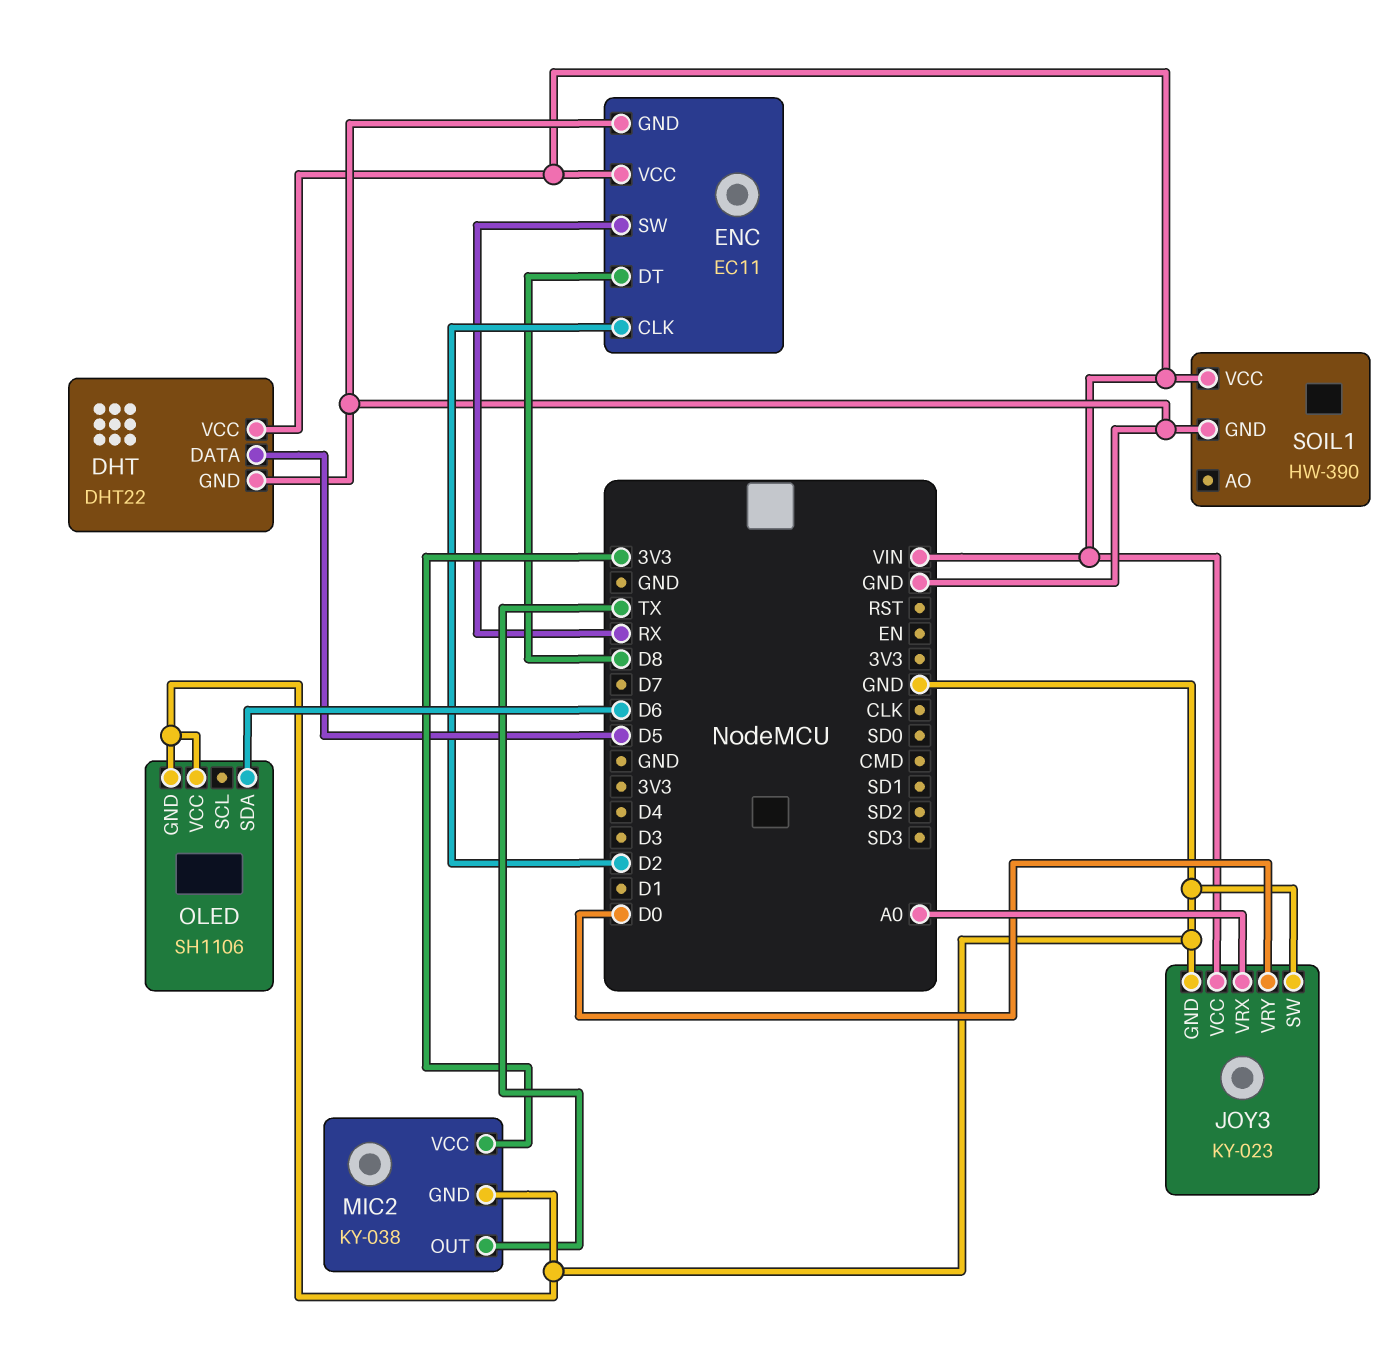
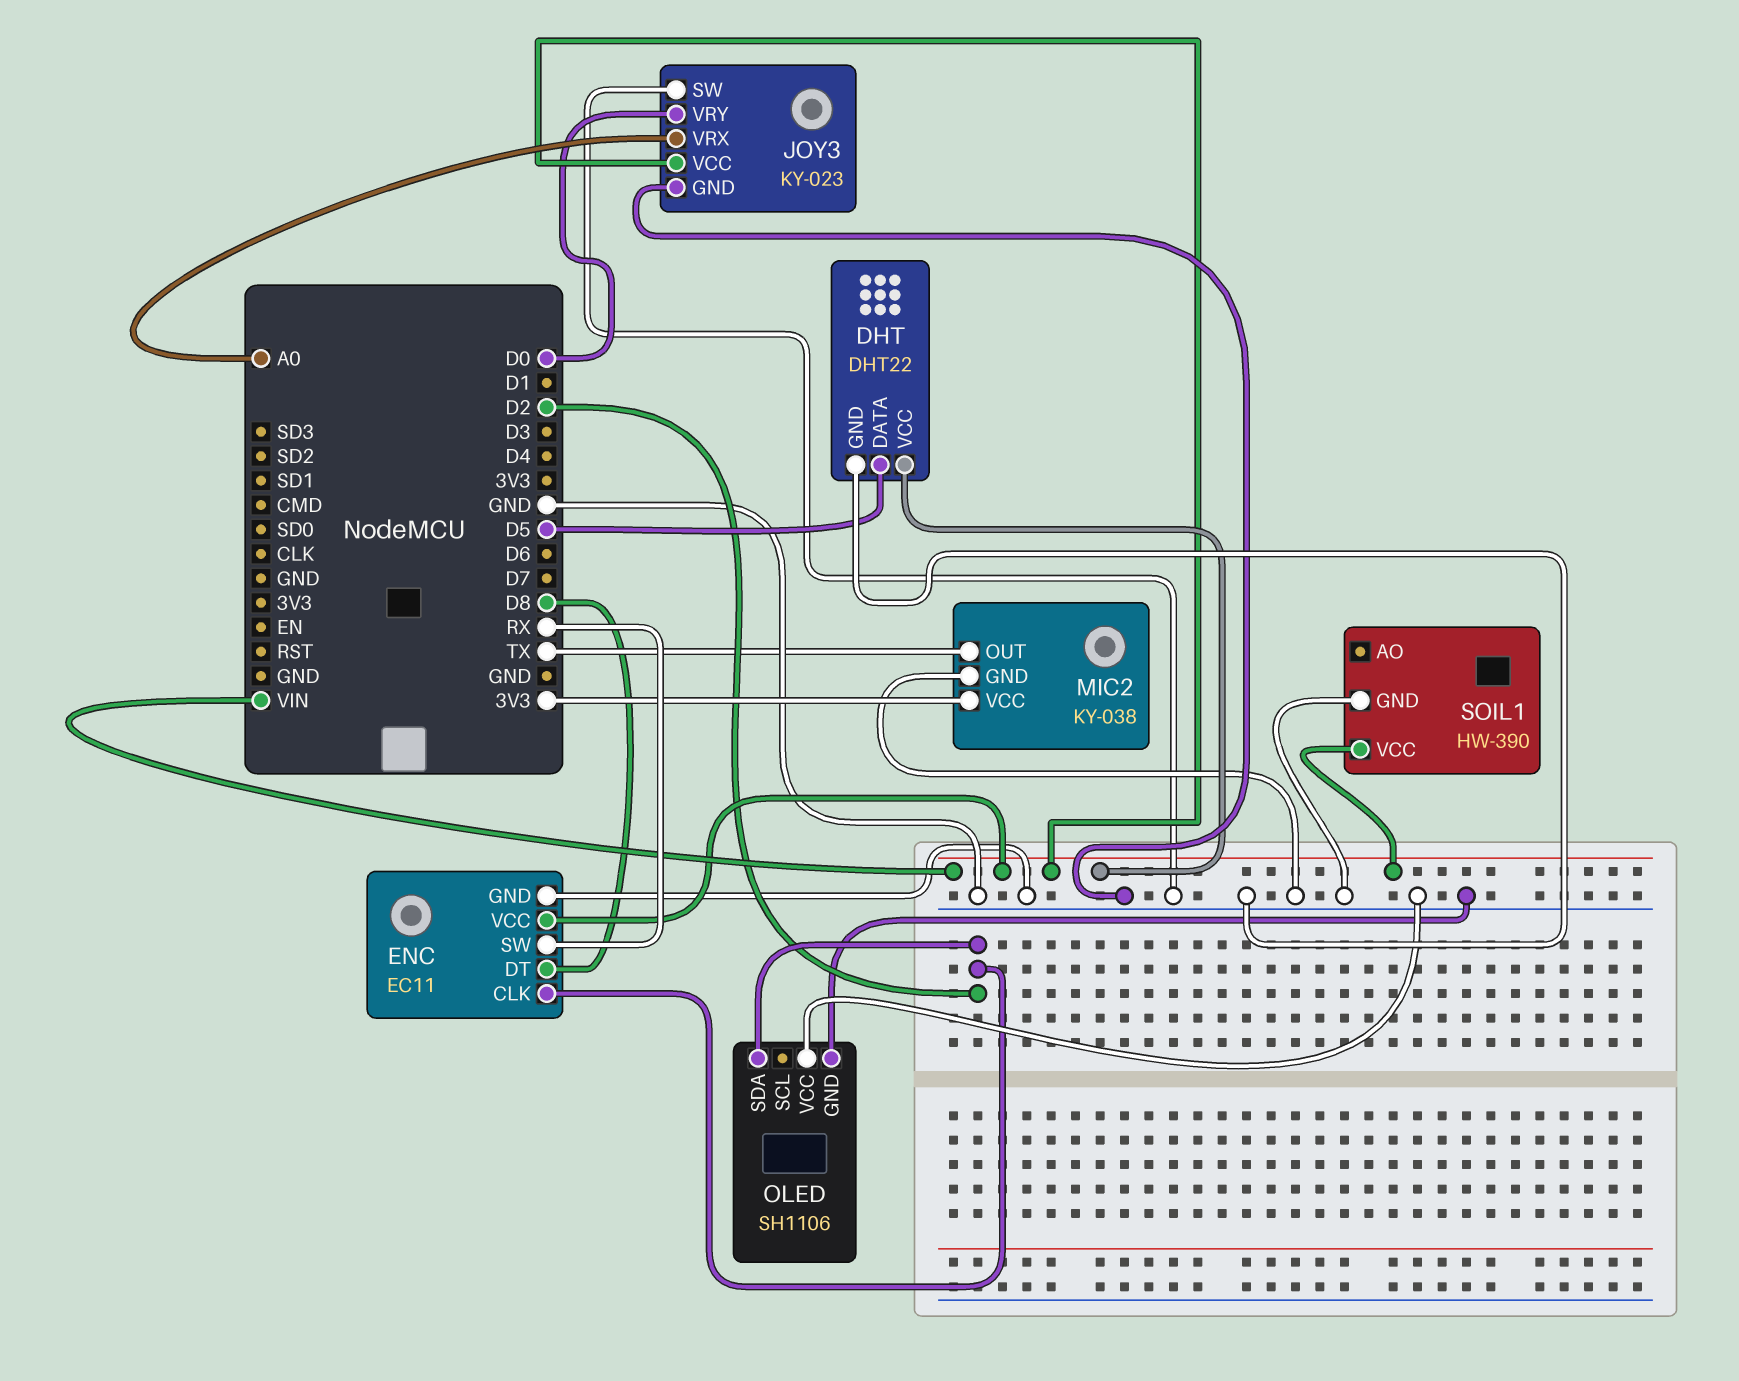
OLED pin SDA: D6 -> D2

